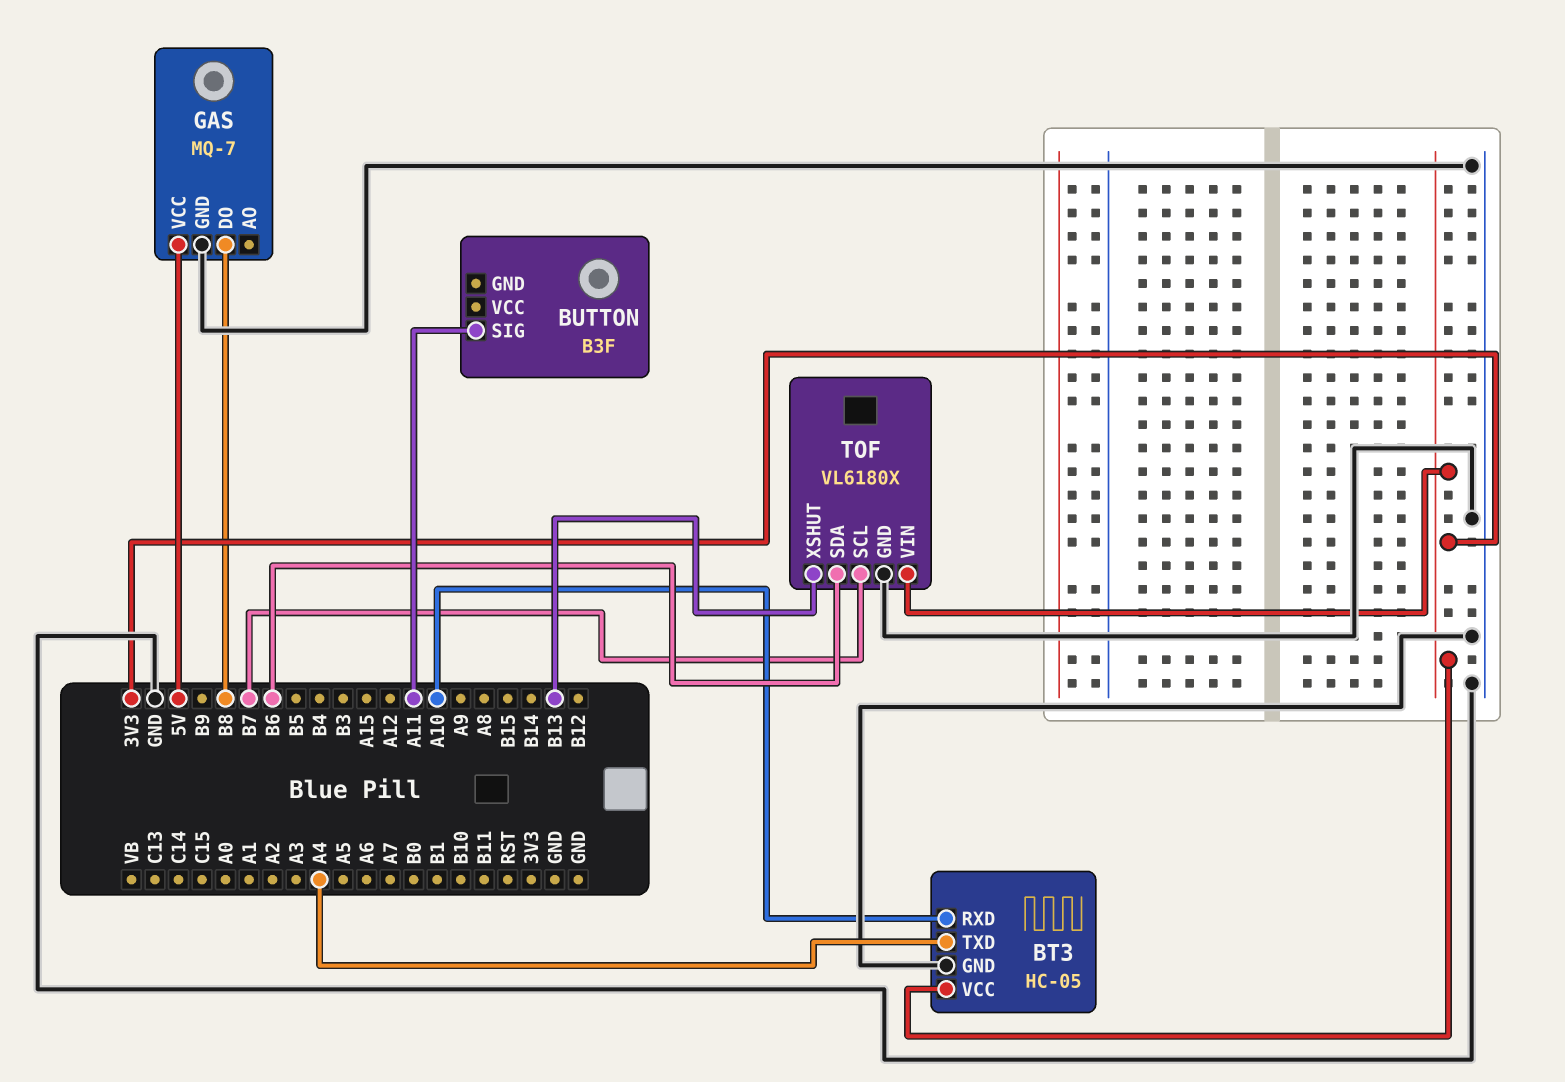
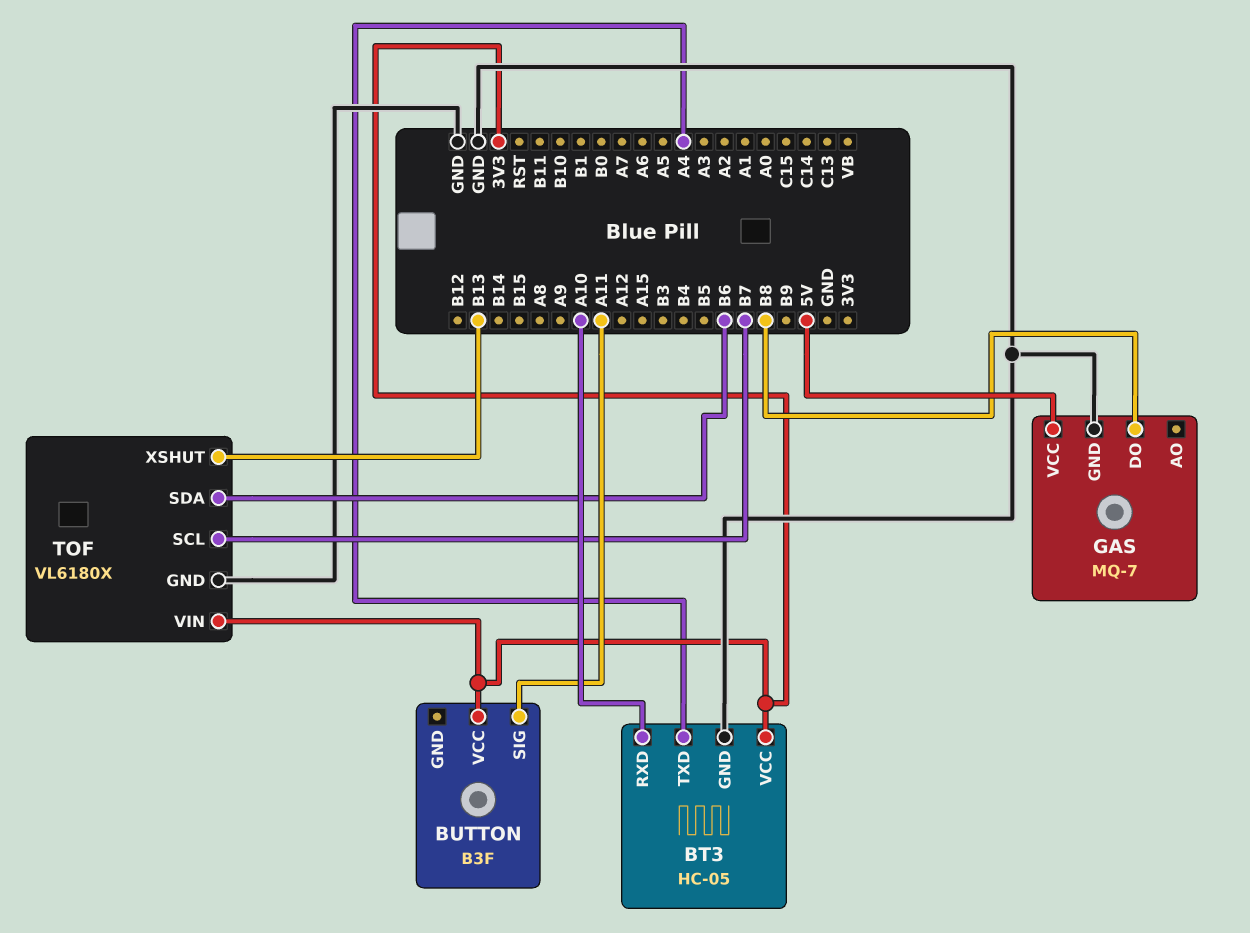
BUTTON pin VCC: none -> 3V3

